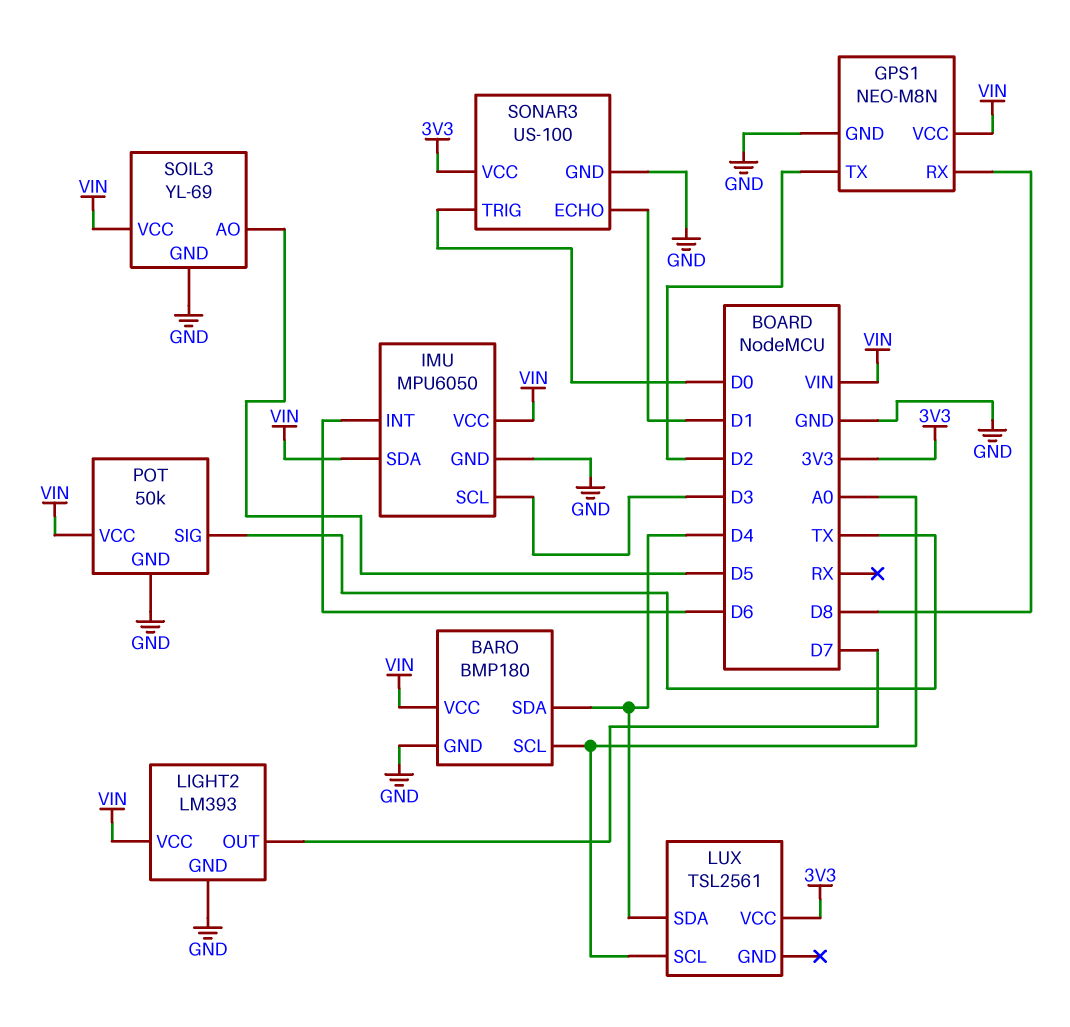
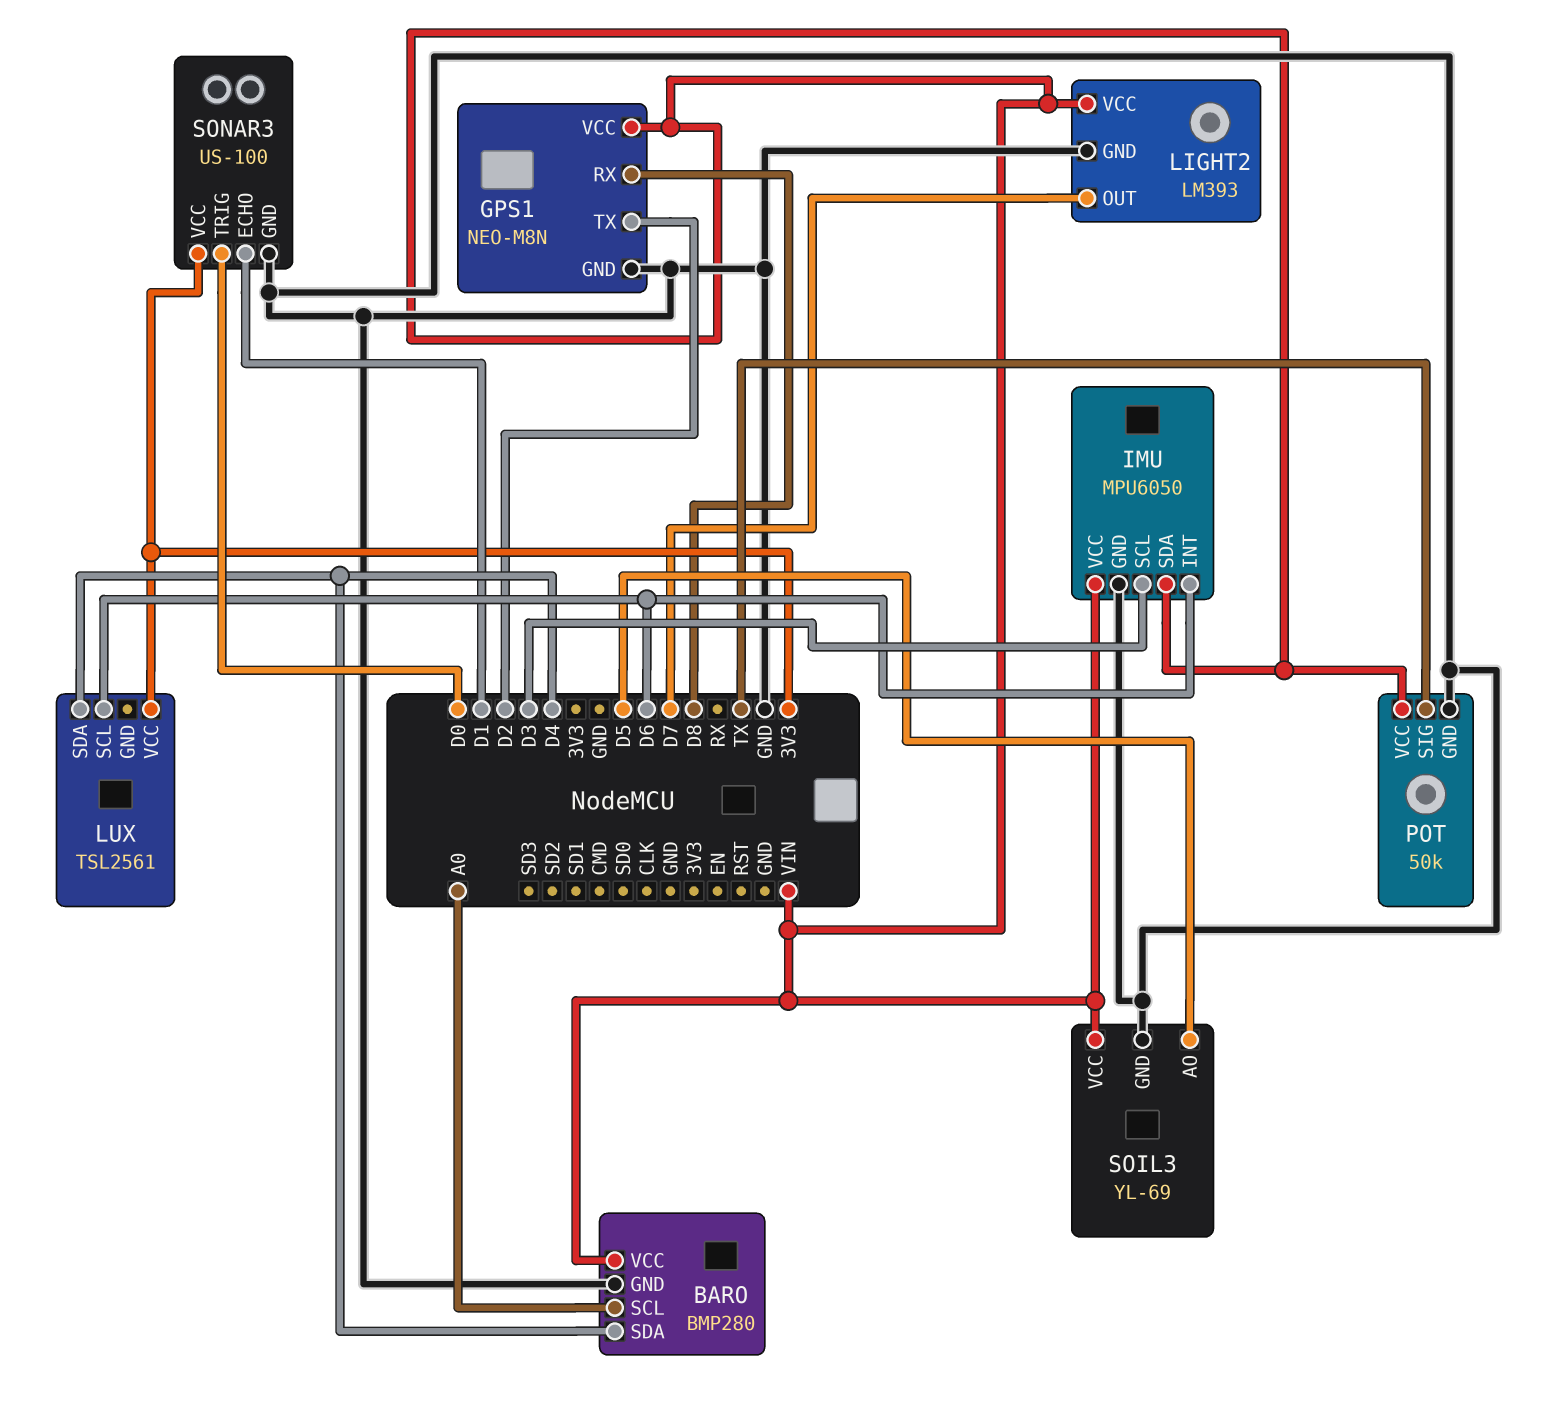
BARO: BMP180 -> BMP280
LUX pin SCL: A0 -> D6

